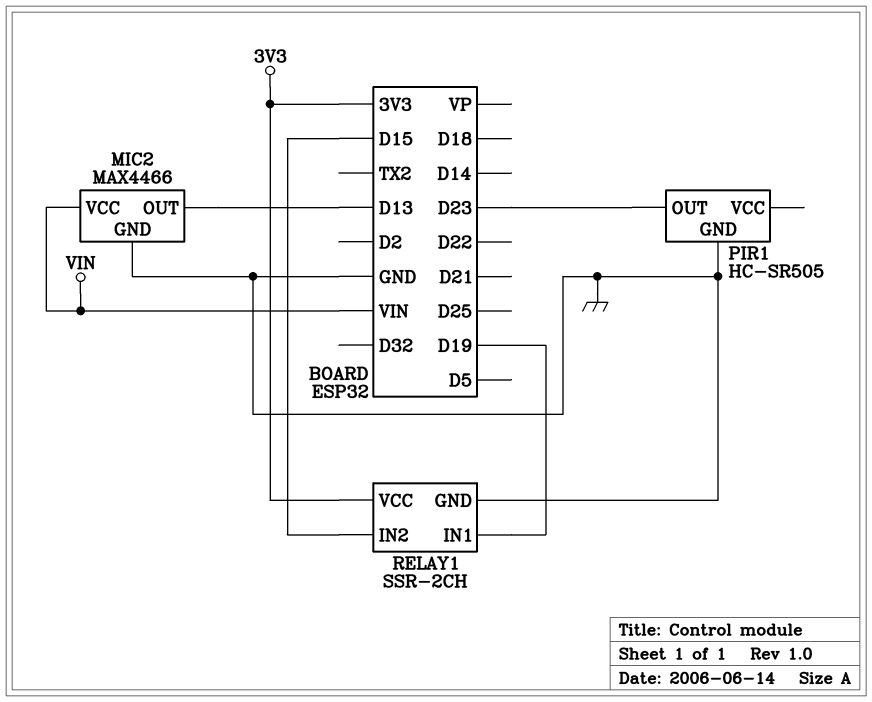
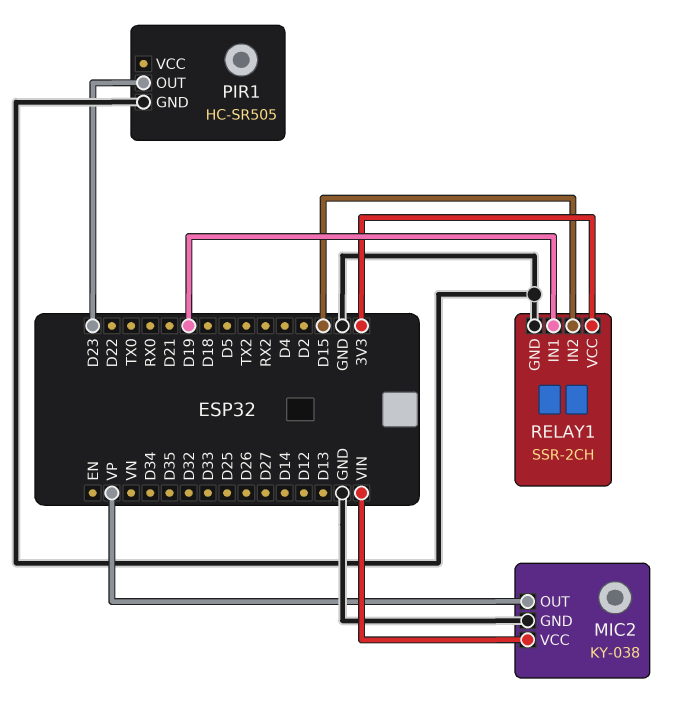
MIC2: MAX4466 -> KY-038
MIC2 pin OUT: D13 -> VP

